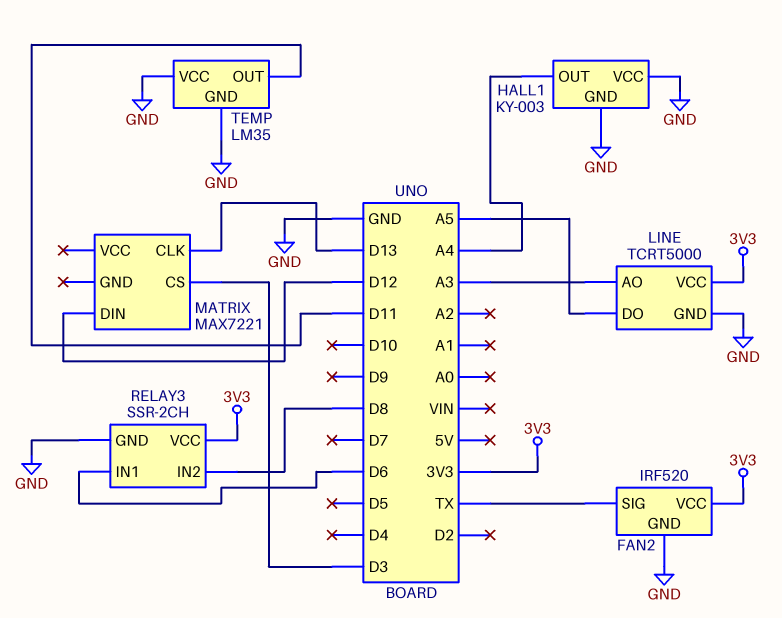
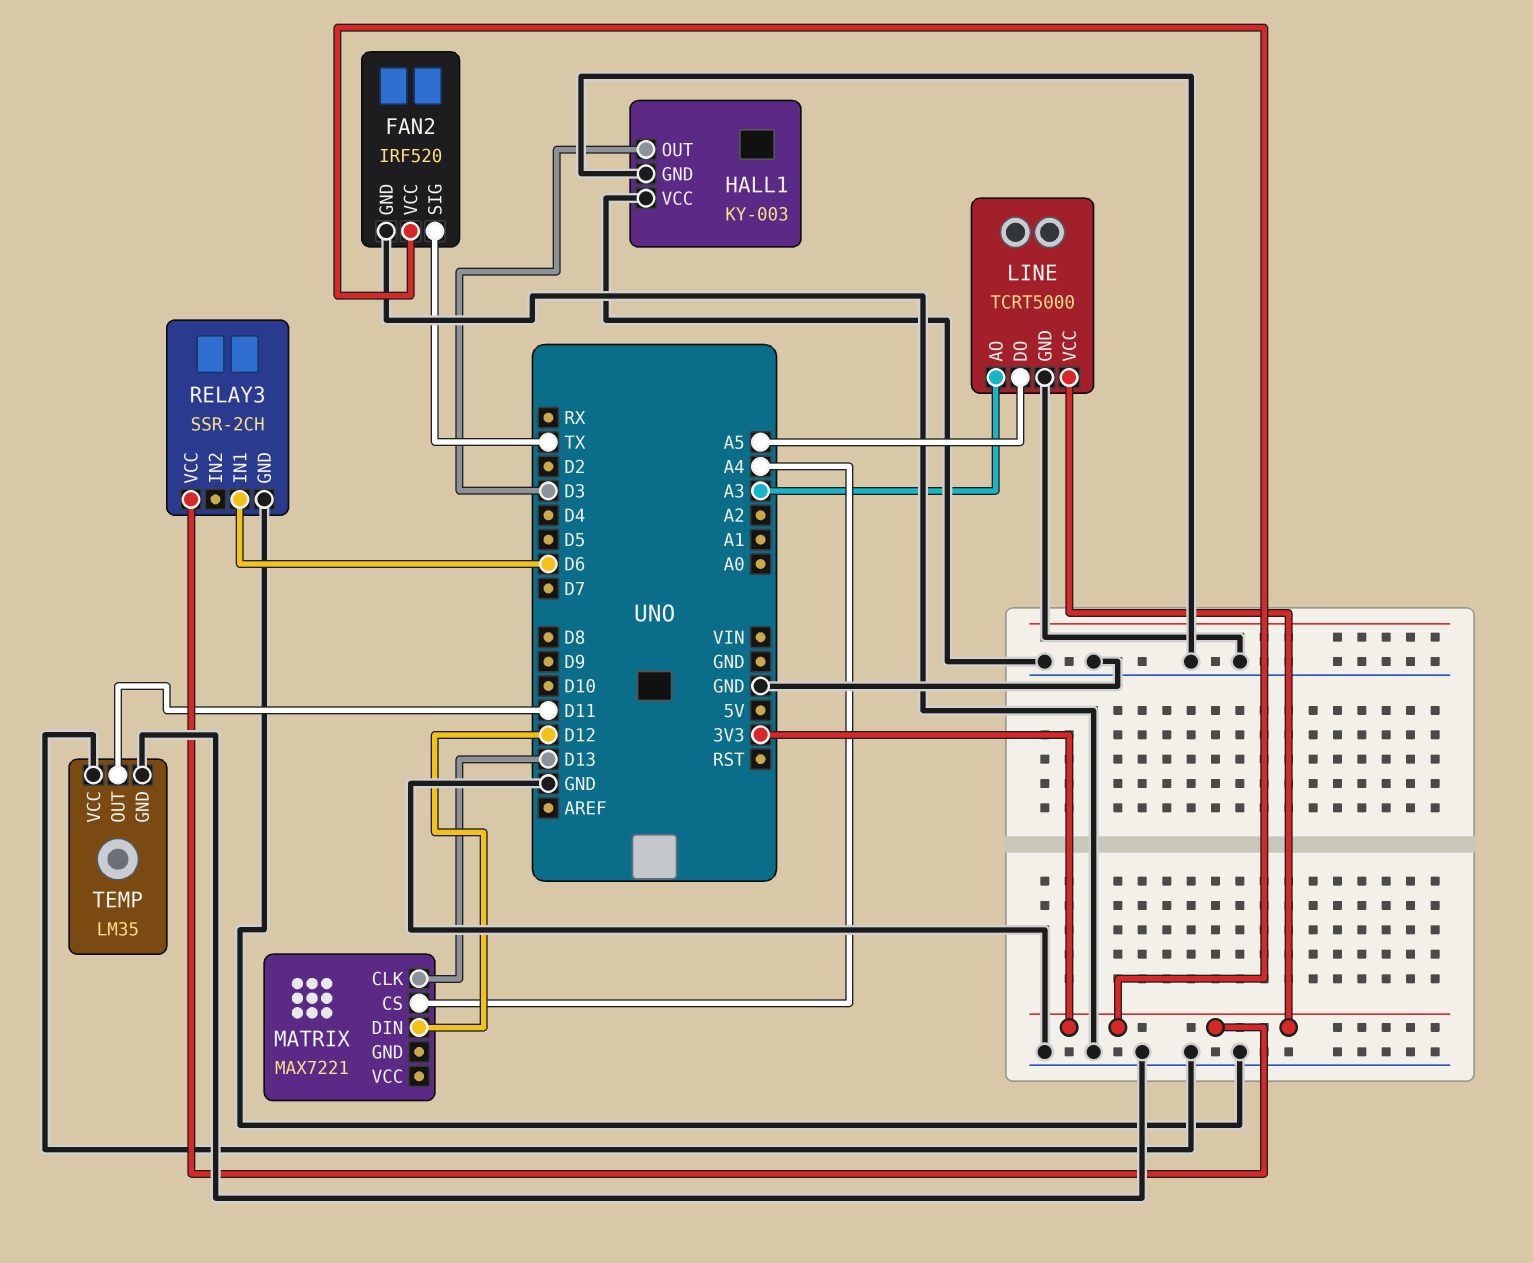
HALL1 pin OUT: A4 -> D3
MATRIX pin CS: D3 -> A4
RELAY3 pin IN2: D8 -> none

